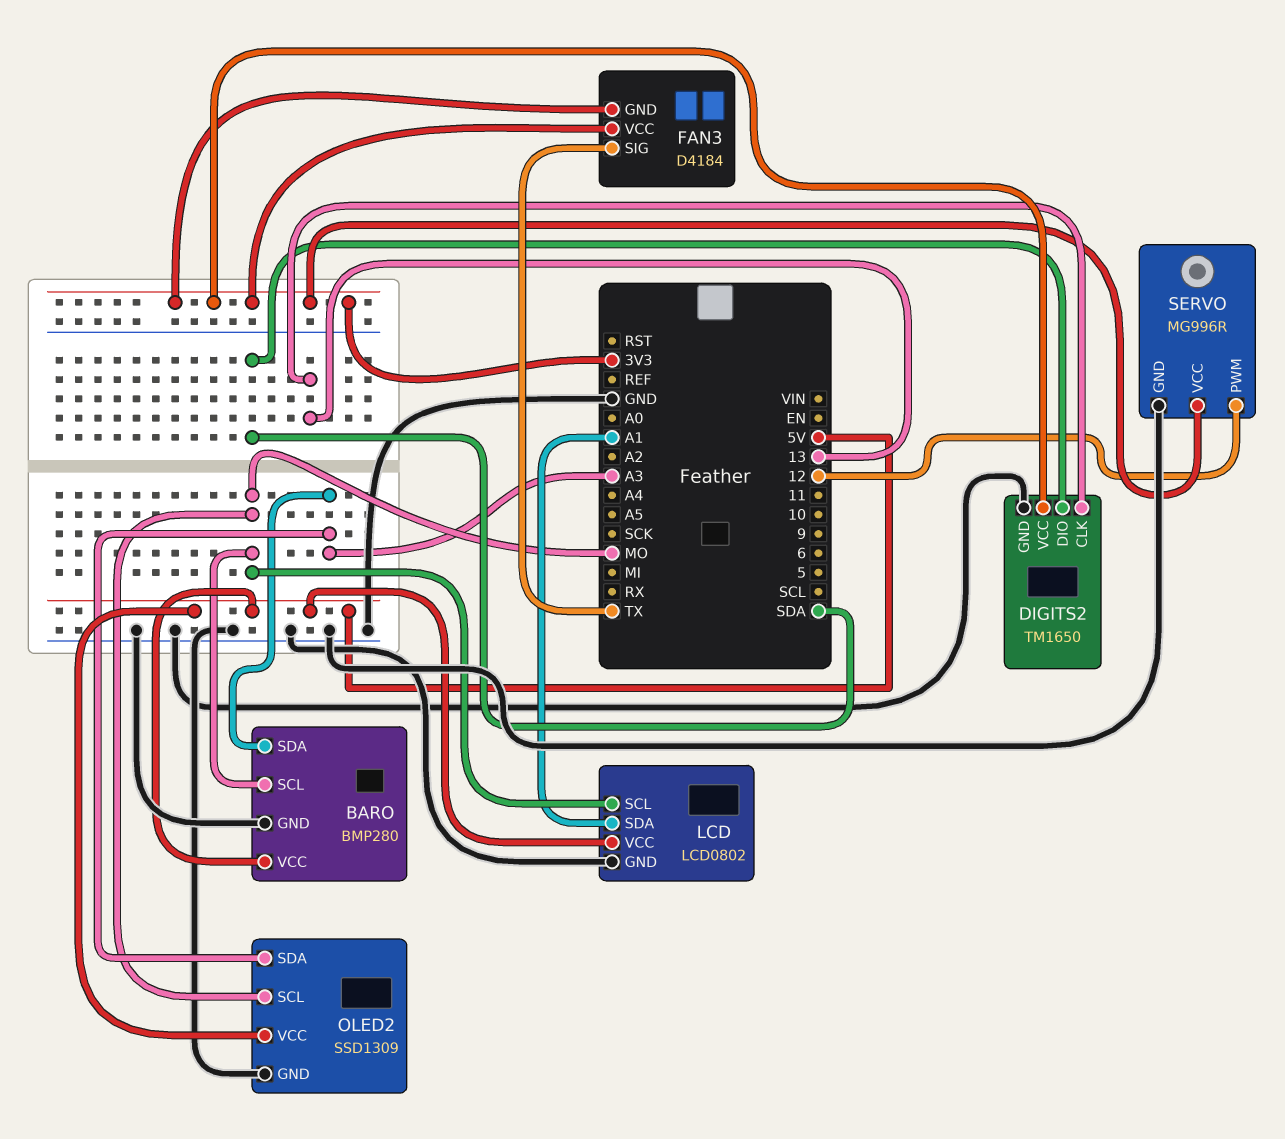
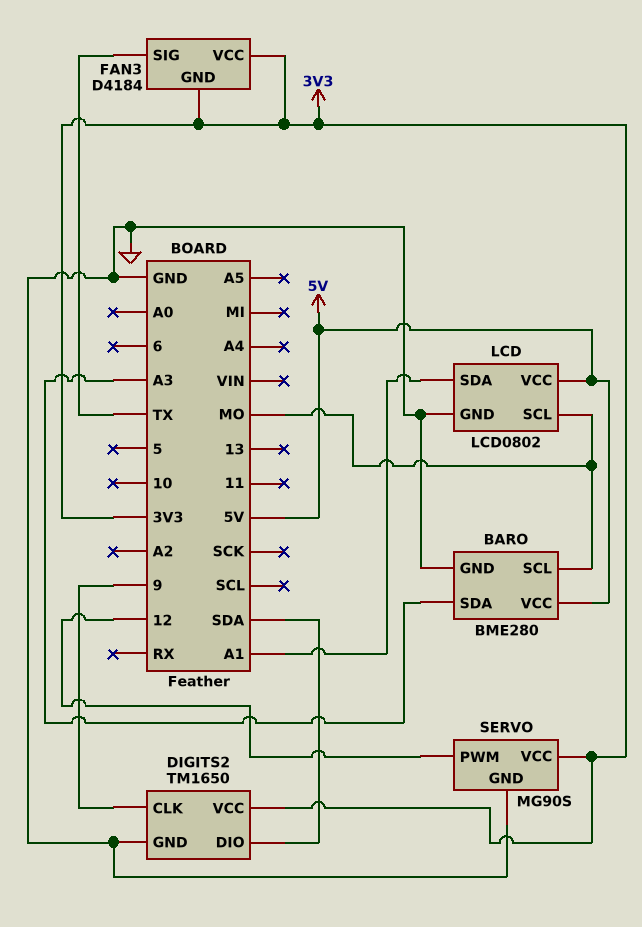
BARO: BMP280 -> BME280
DIGITS2 pin CLK: 13 -> 9
OLED2: SSD1309 -> none
OLED2 pin GND: GND -> none
OLED2 pin SCL: MO -> none
OLED2 pin SDA: A3 -> none
OLED2 pin VCC: 5V -> none
SERVO: MG996R -> MG90S

